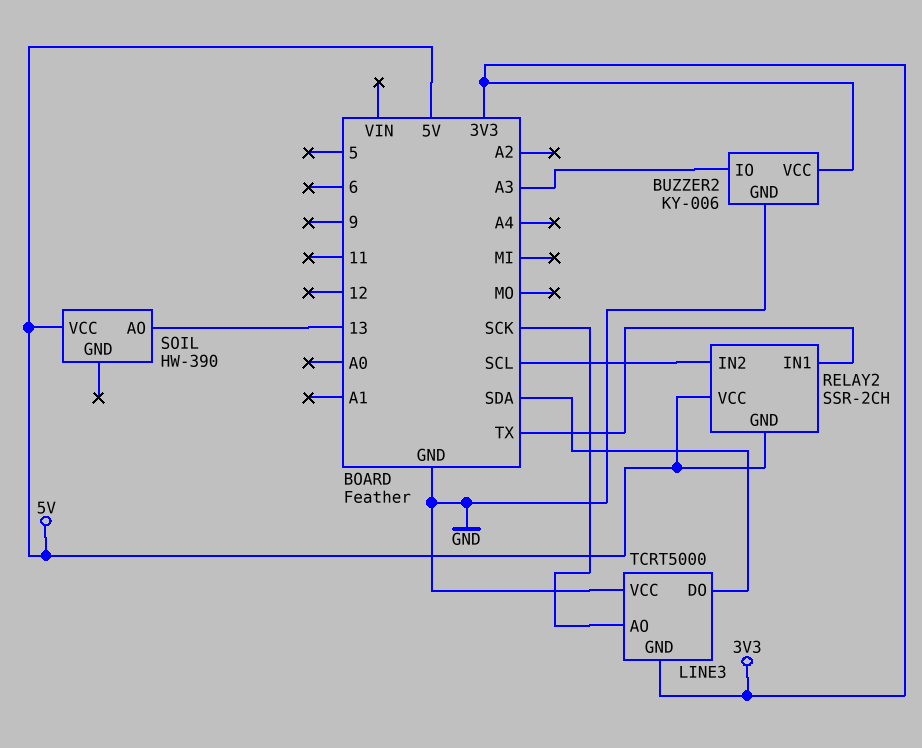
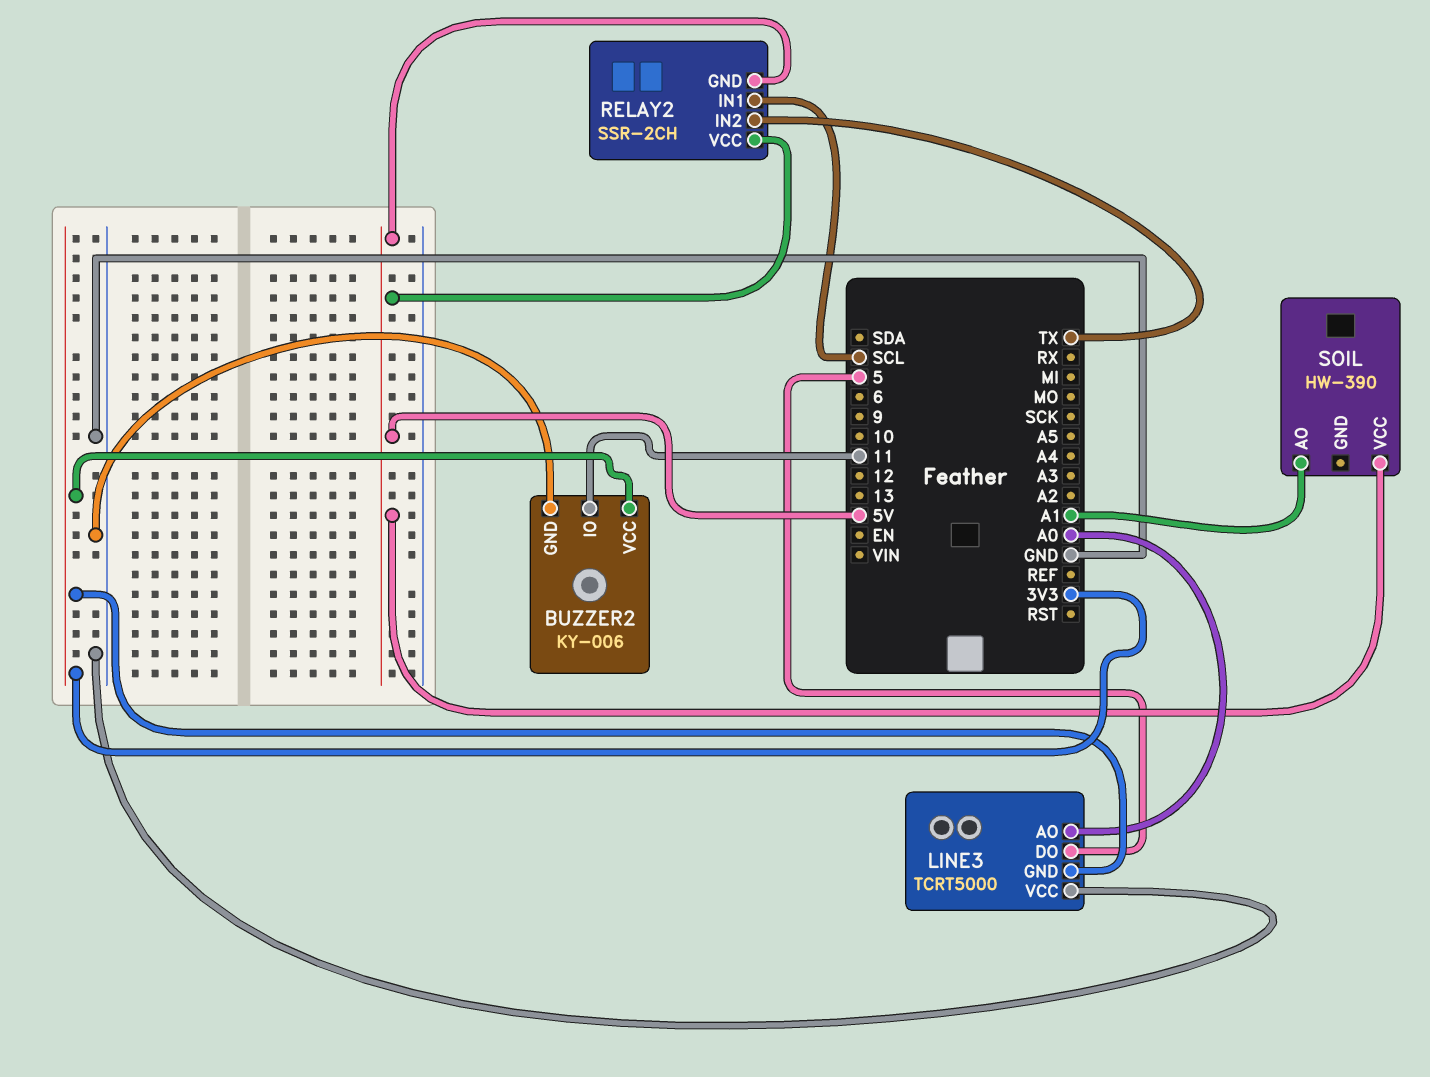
BUZZER2 pin IO: A3 -> 11
LINE3 pin AO: SCK -> A0
LINE3 pin DO: SDA -> 5
RELAY2 pin IN1: TX -> SCL
RELAY2 pin IN2: SCL -> TX
SOIL pin AO: 13 -> A1

